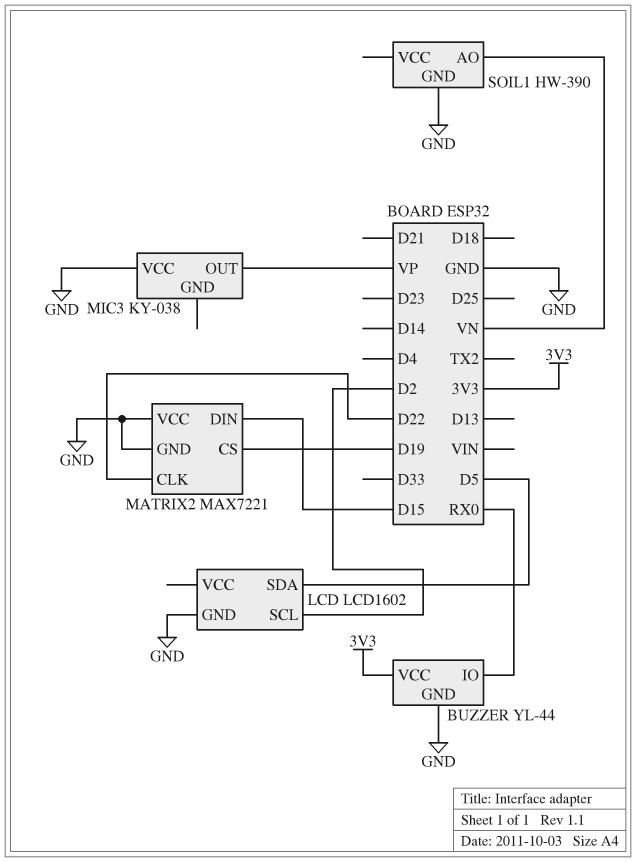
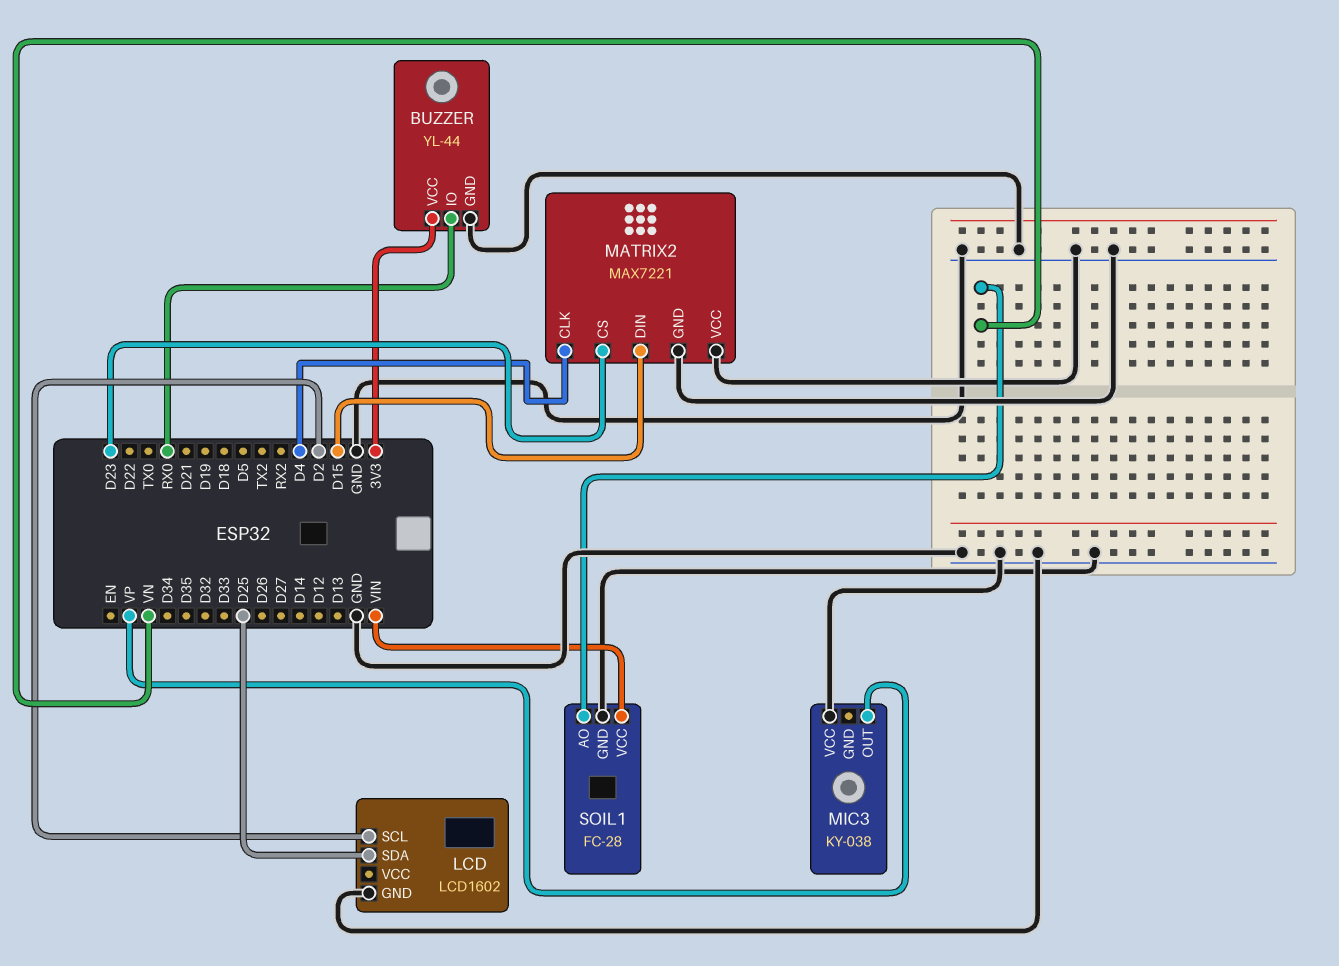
LCD pin SDA: D5 -> D25
MATRIX2 pin CLK: D22 -> D4
MATRIX2 pin CS: D19 -> D23
SOIL1: HW-390 -> FC-28
SOIL1 pin VCC: none -> VIN

